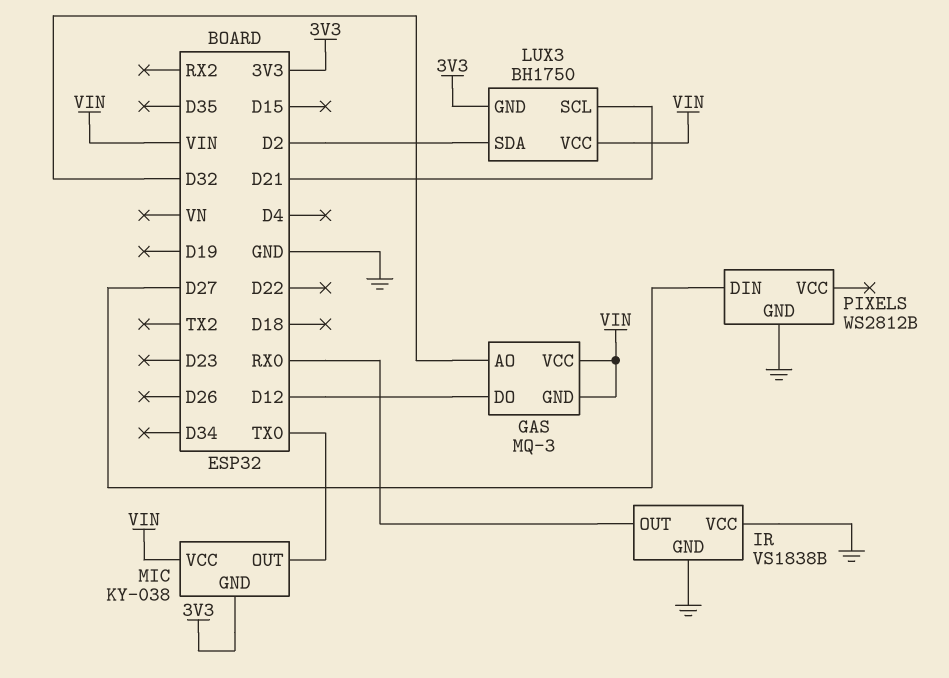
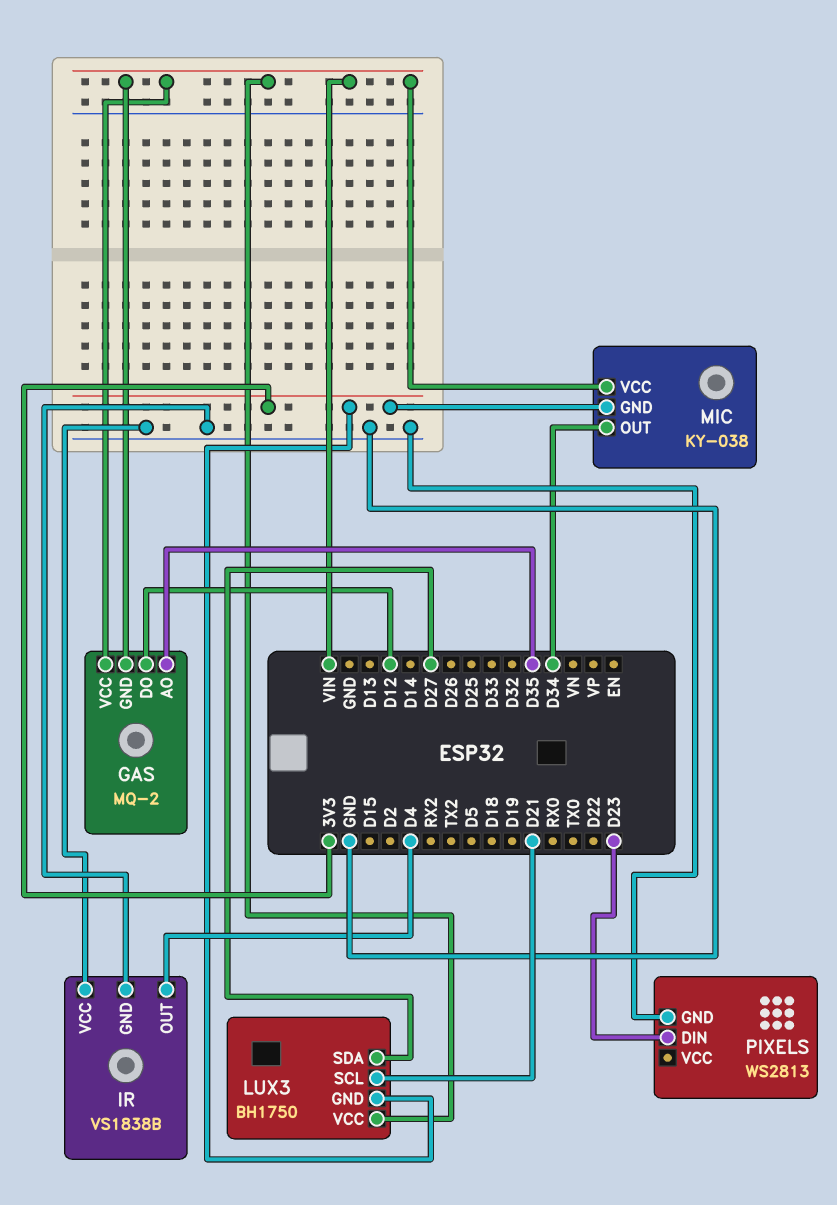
GAS: MQ-3 -> MQ-2
GAS pin AO: D32 -> D35
IR pin OUT: RX0 -> D4
LUX3 pin SDA: D2 -> D27
MIC pin OUT: TX0 -> D34
PIXELS: WS2812B -> WS2813
PIXELS pin DIN: D27 -> D23

